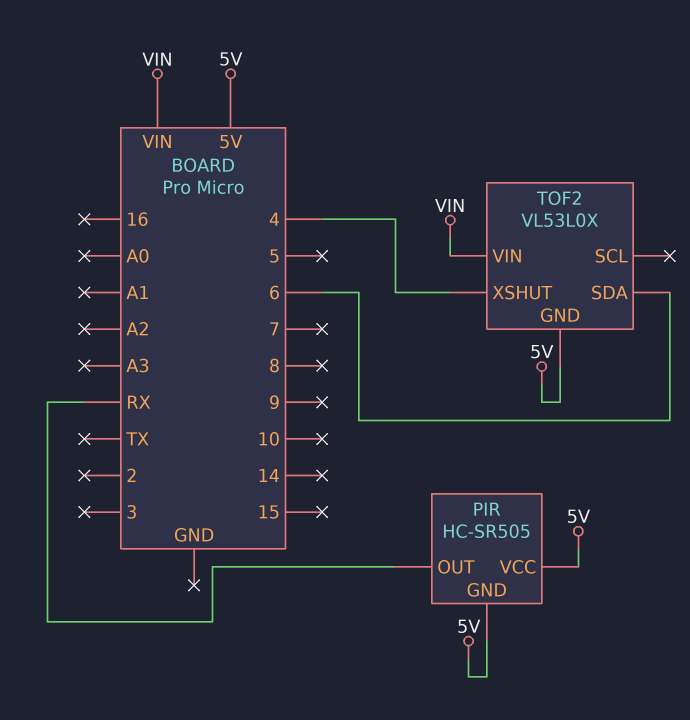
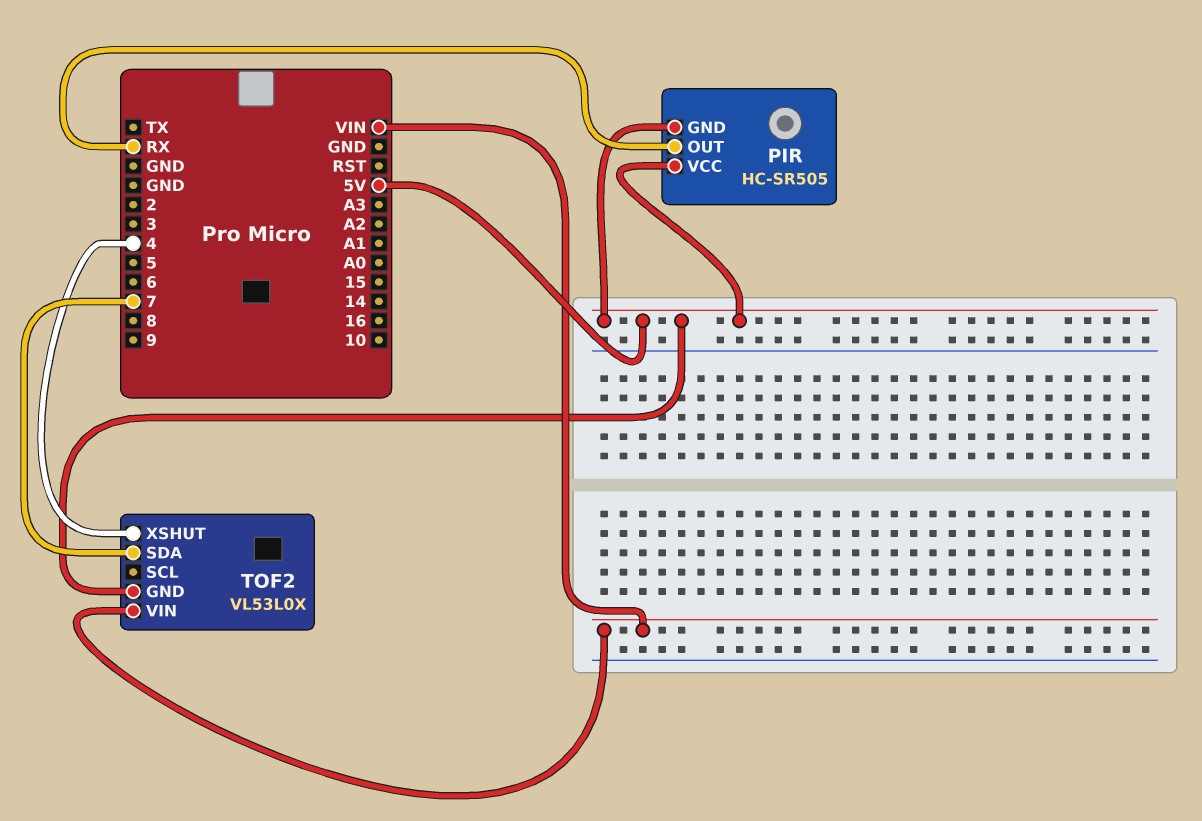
TOF2 pin SDA: 6 -> 7

